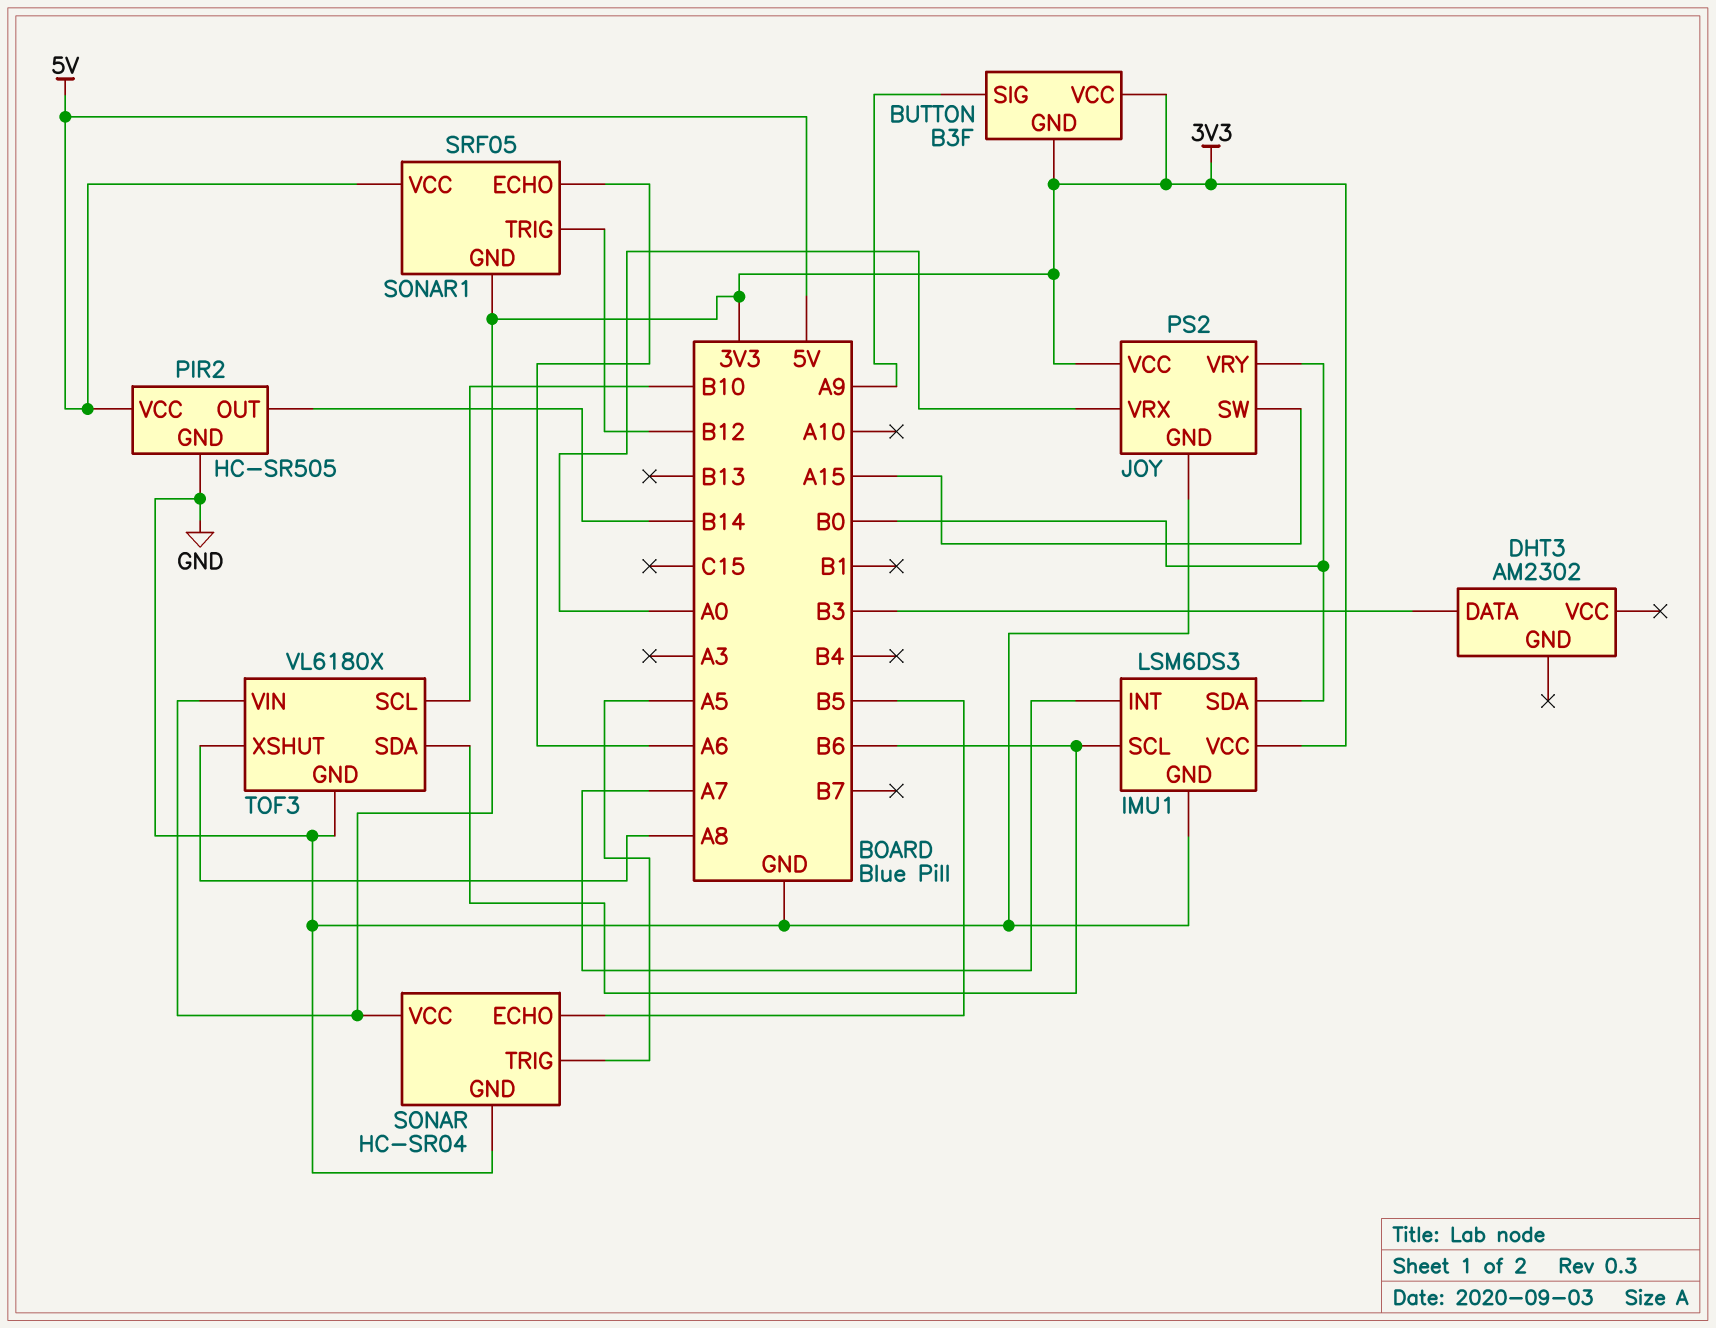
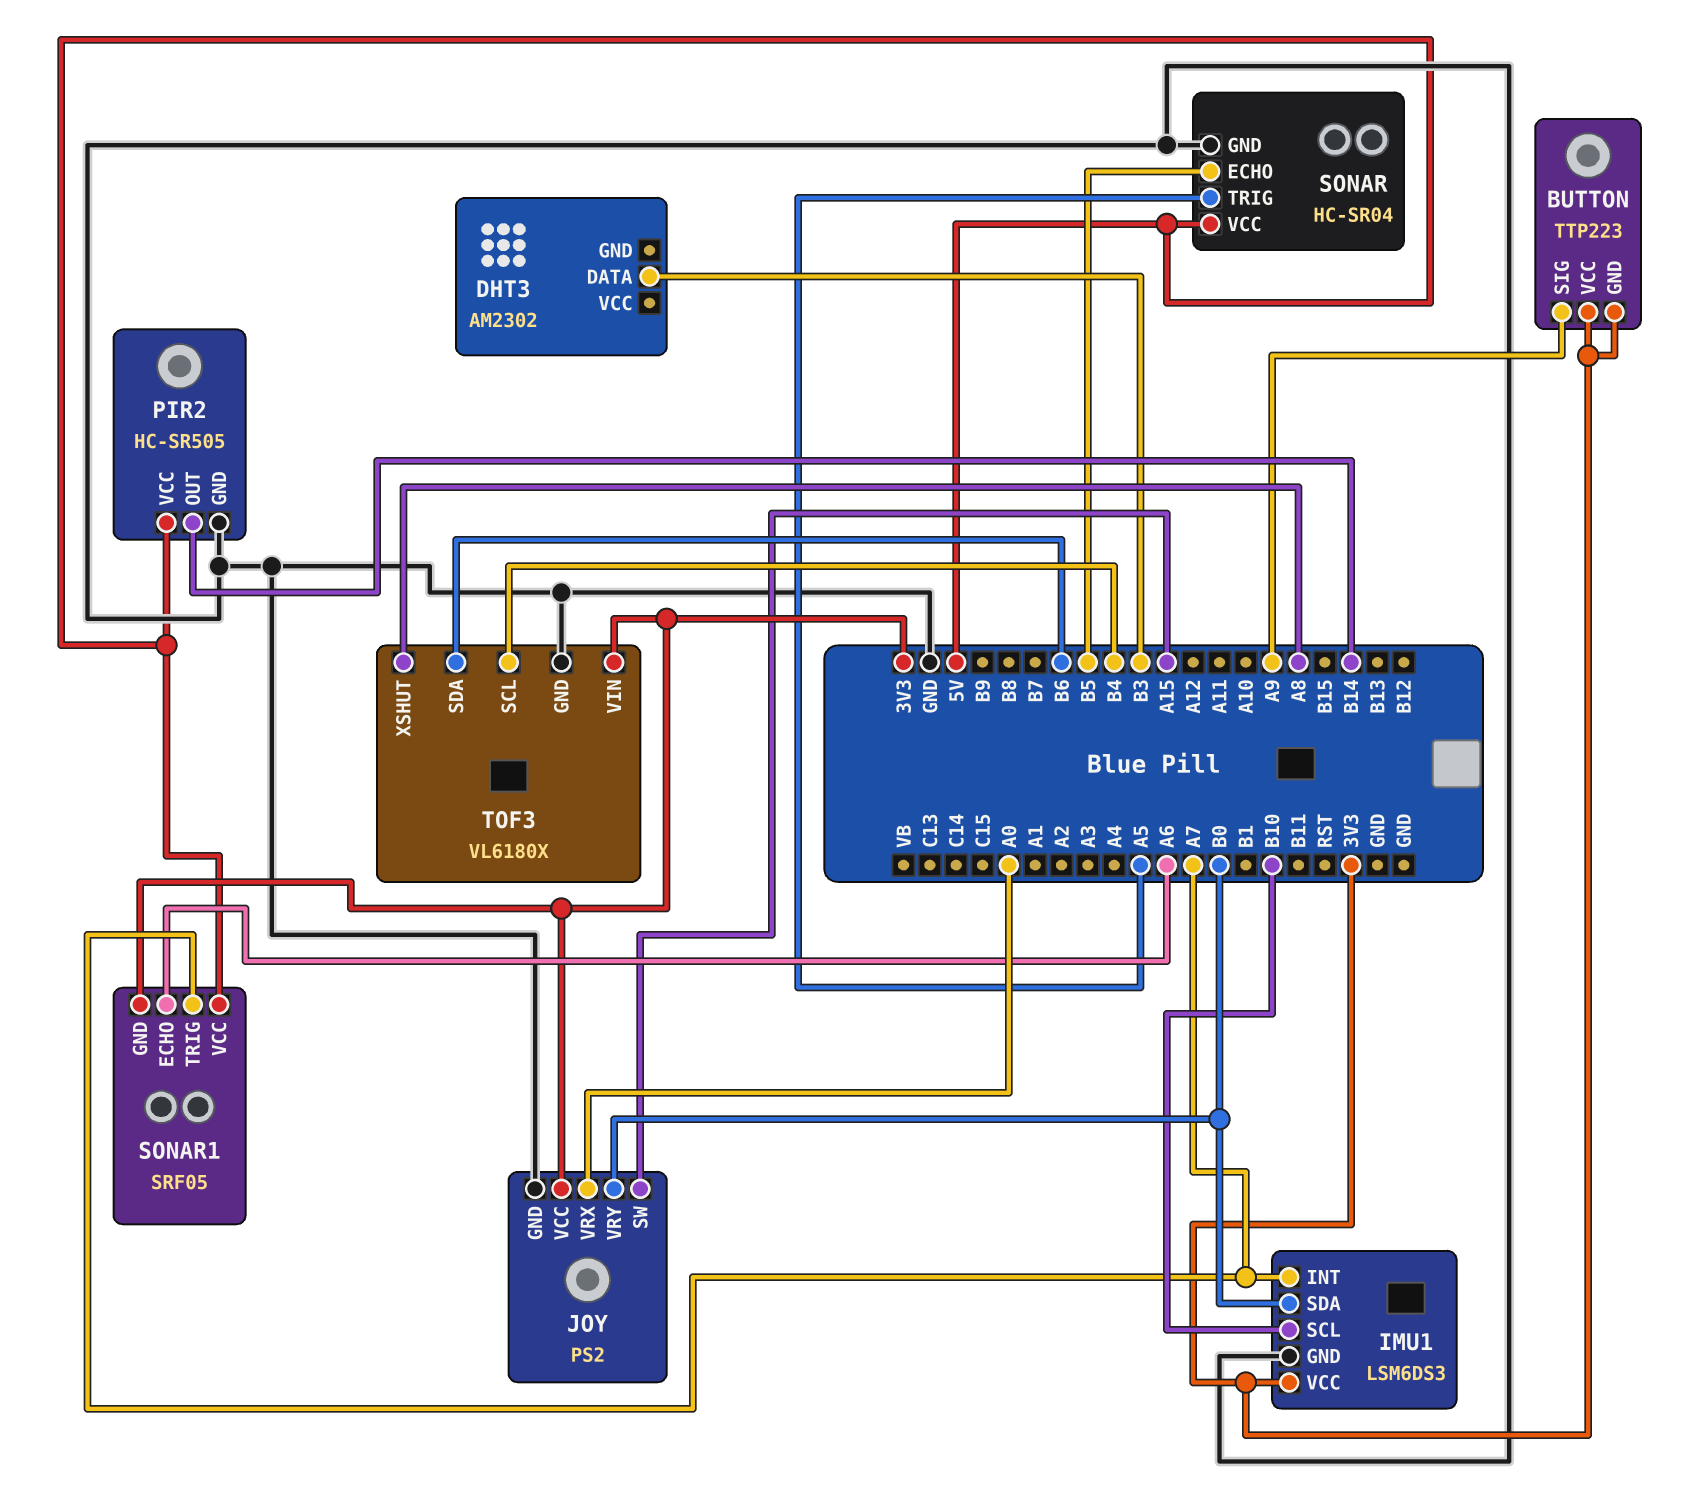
BUTTON: B3F -> TTP223
IMU1 pin SCL: B6 -> B10
SONAR pin VCC: 3V3 -> 5V
SONAR1 pin TRIG: B12 -> A7
TOF3 pin SCL: B10 -> B4

